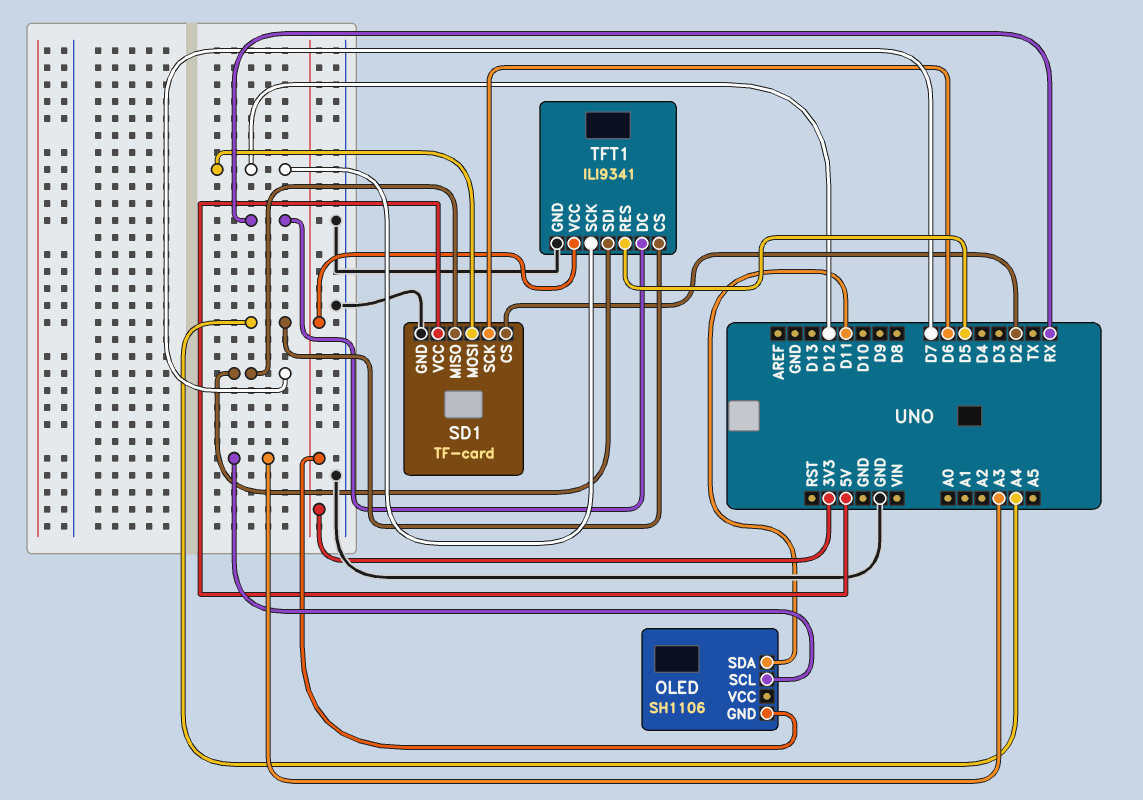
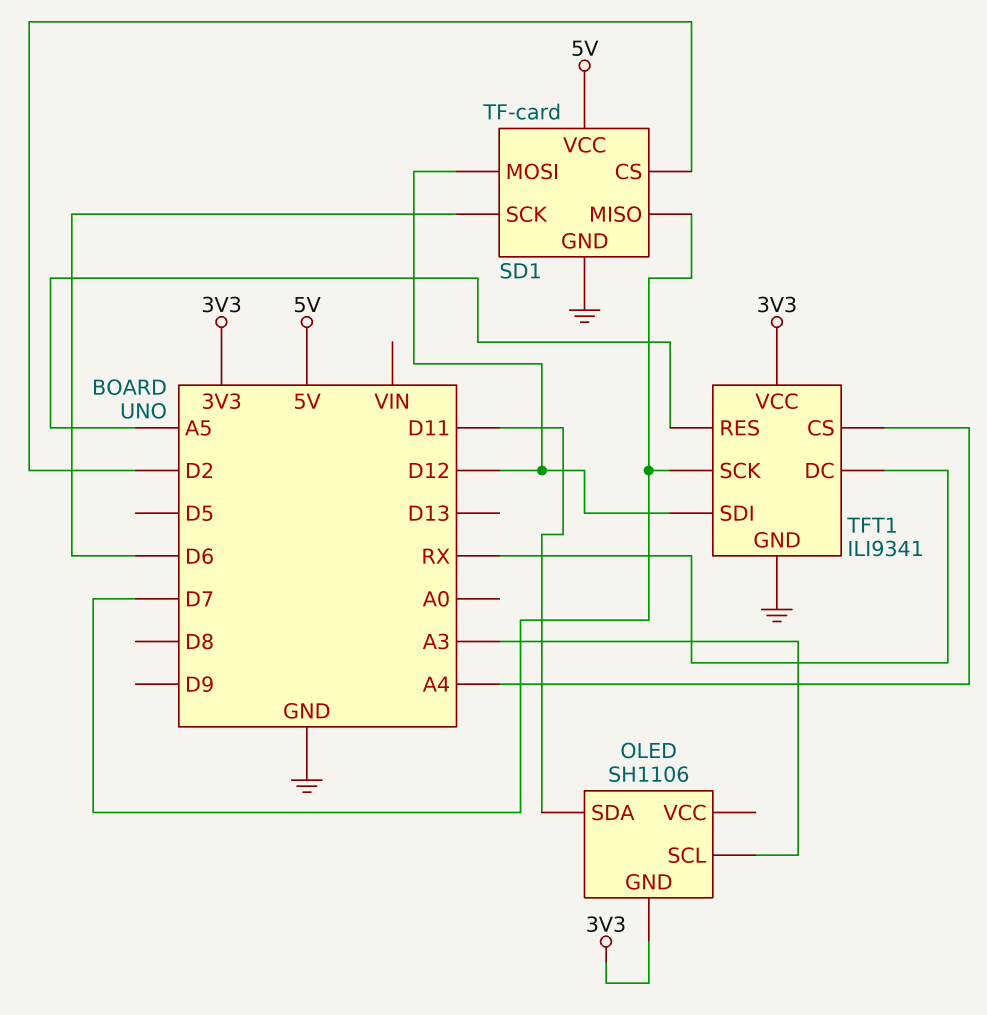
TFT1 pin RES: D5 -> A5
TFT1 pin SCK: D12 -> D7
TFT1 pin SDI: D7 -> D12

